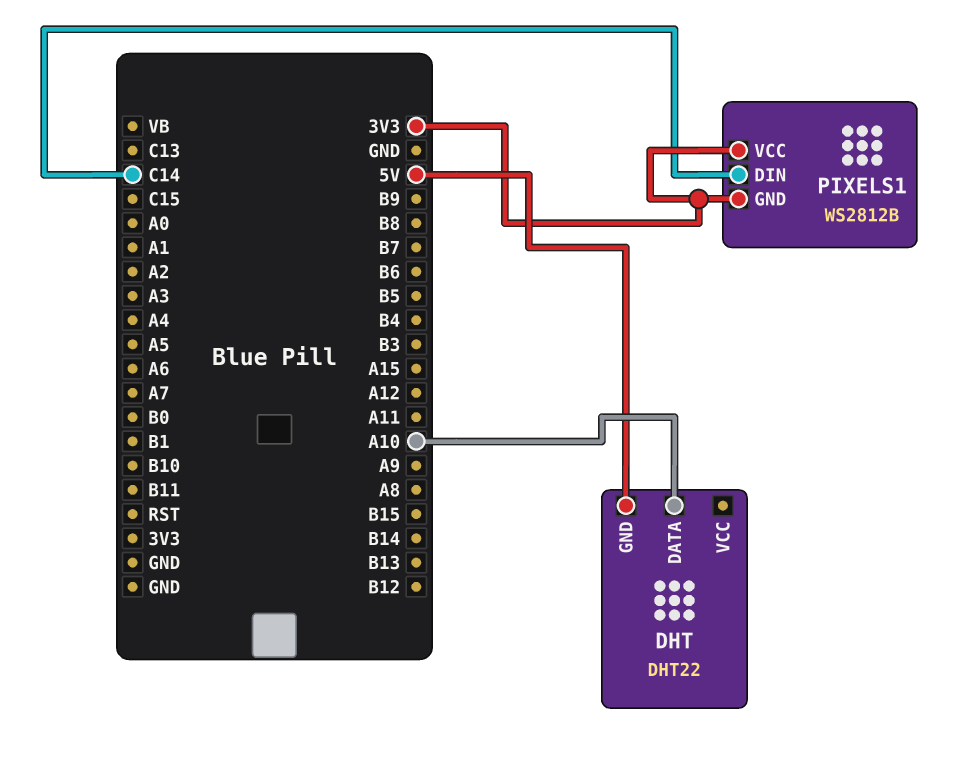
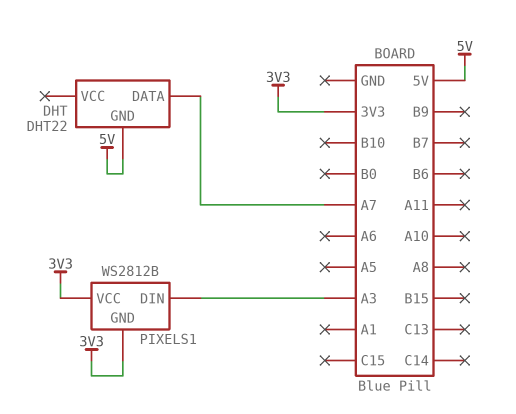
DHT pin DATA: A10 -> A7
PIXELS1 pin DIN: C14 -> A3

